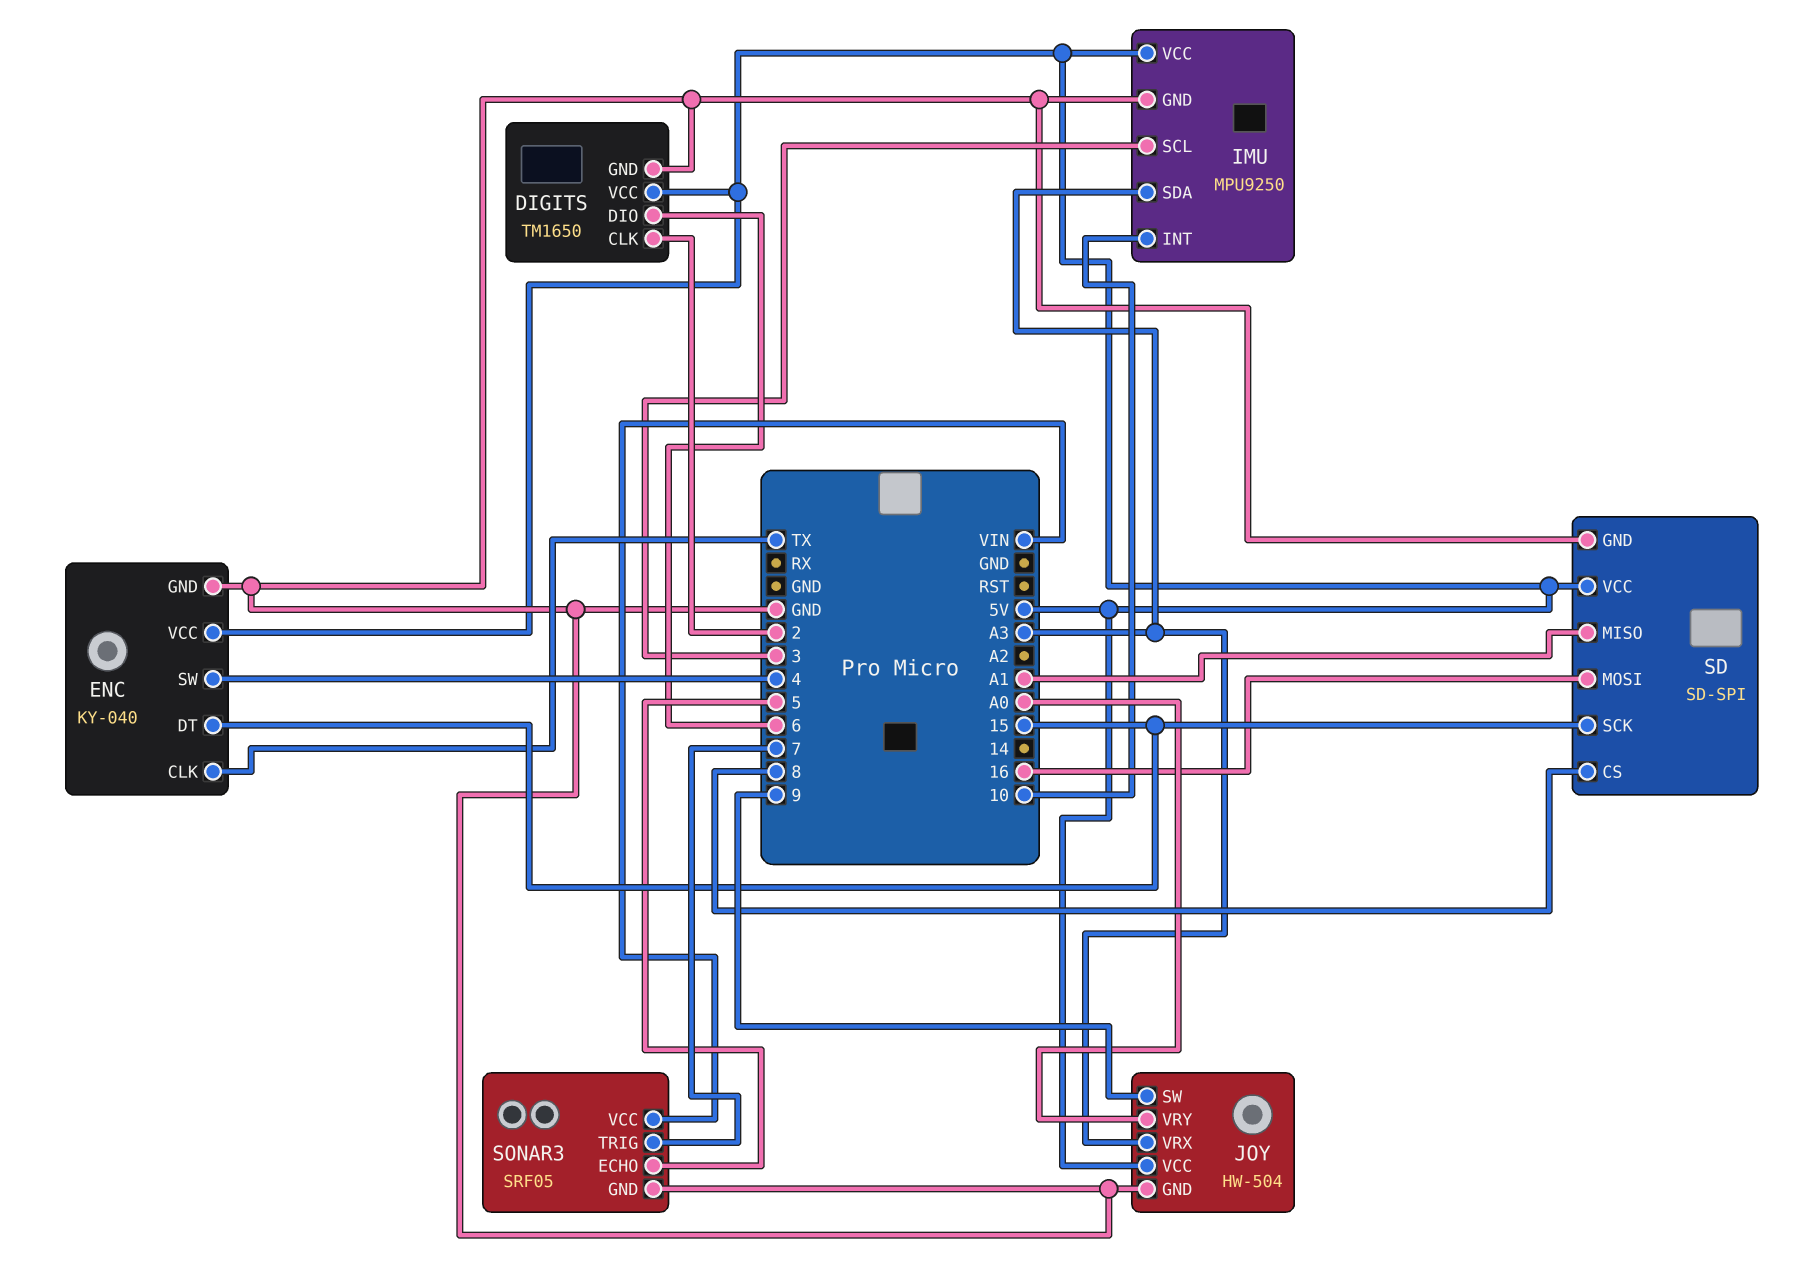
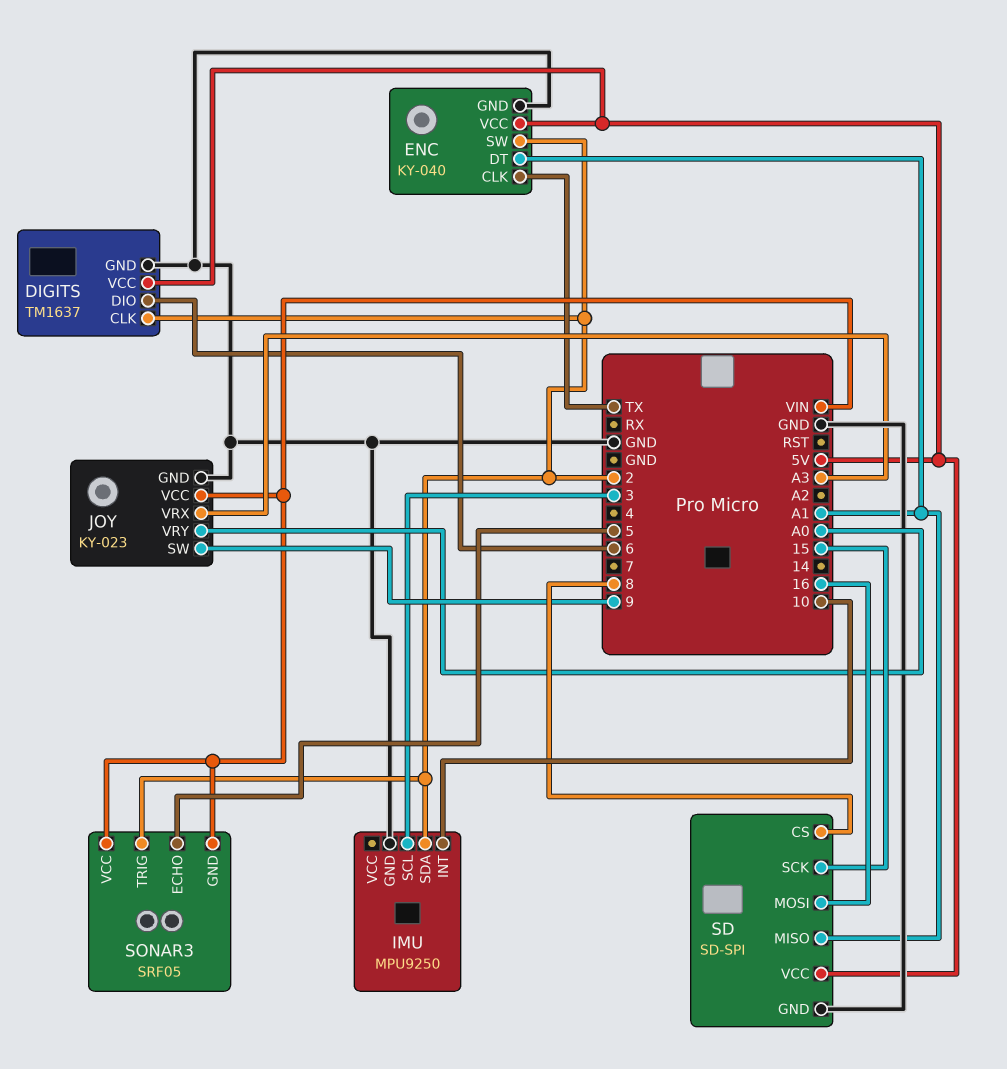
DIGITS: TM1650 -> TM1637
ENC pin DT: 15 -> A1
ENC pin SW: 4 -> 2
IMU pin SDA: A3 -> 2
IMU pin VCC: 5V -> none
JOY: HW-504 -> KY-023
JOY pin VCC: 5V -> VIN
SONAR3 pin GND: GND -> VIN
SONAR3 pin TRIG: 7 -> 2

